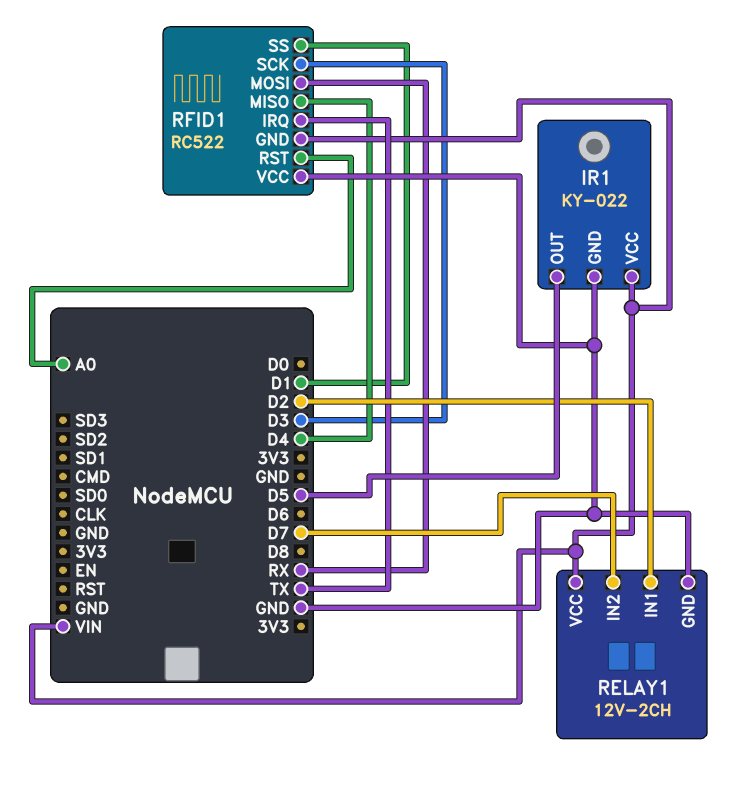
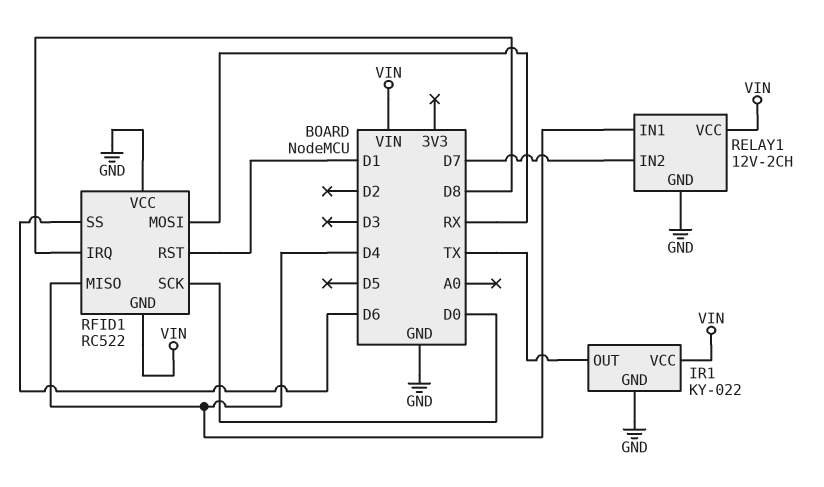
IR1 pin OUT: D5 -> TX
RELAY1 pin IN1: D2 -> D4
RFID1 pin IRQ: TX -> D8
RFID1 pin RST: A0 -> D1
RFID1 pin SCK: D3 -> D0
RFID1 pin SS: D1 -> D6

